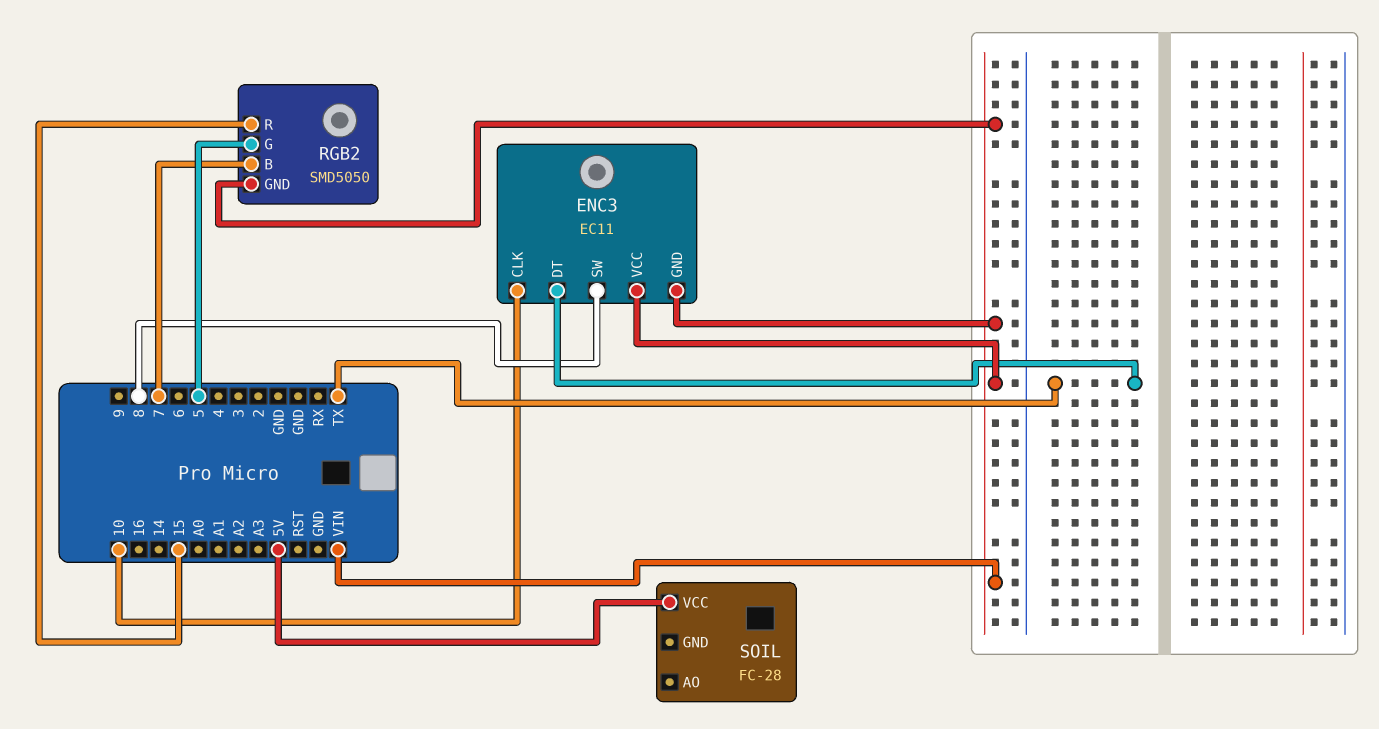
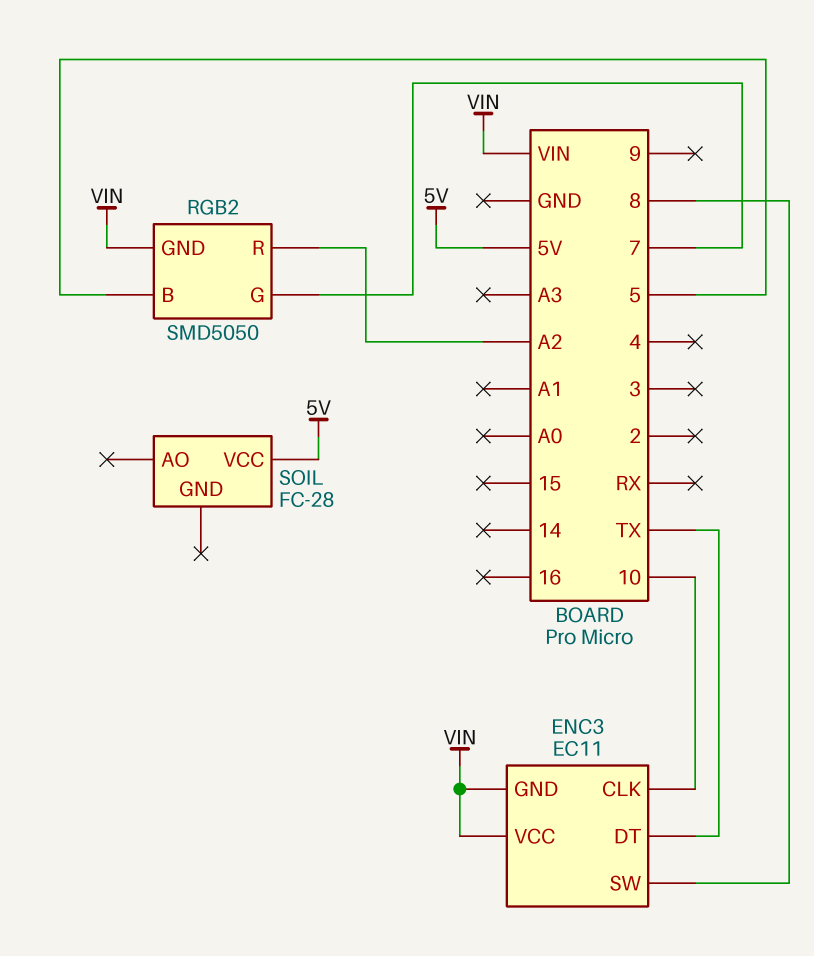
RGB2 pin B: 7 -> 5
RGB2 pin G: 5 -> 7
RGB2 pin R: 15 -> A2

